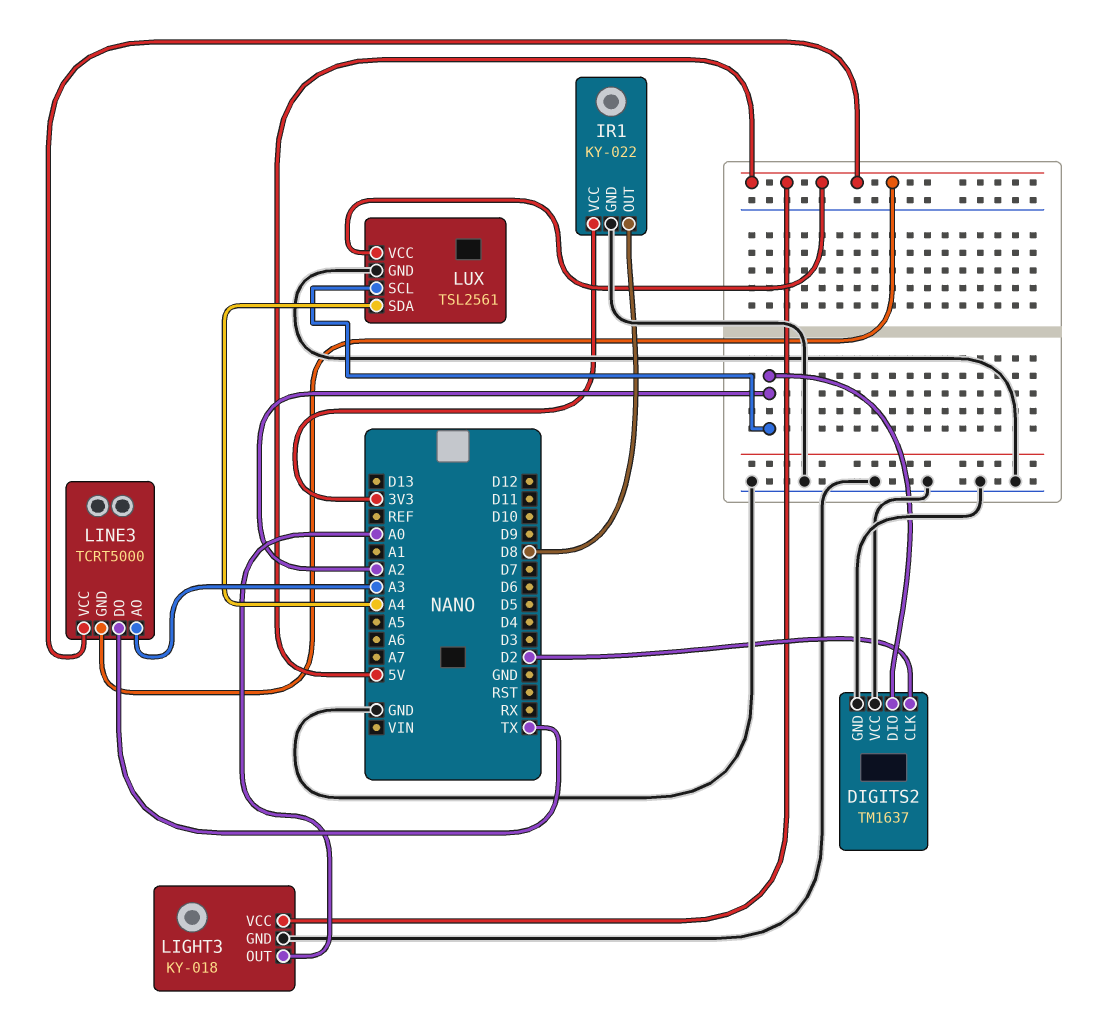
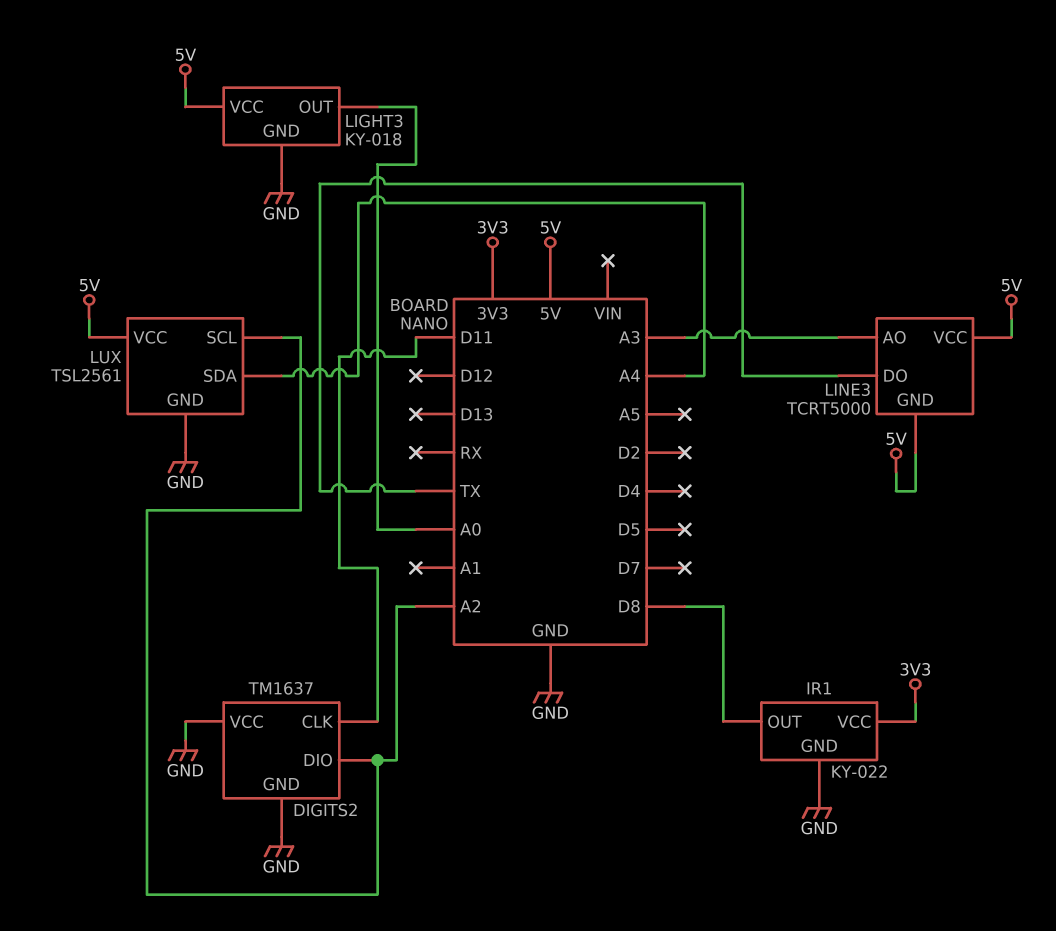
DIGITS2 pin CLK: D2 -> D11

